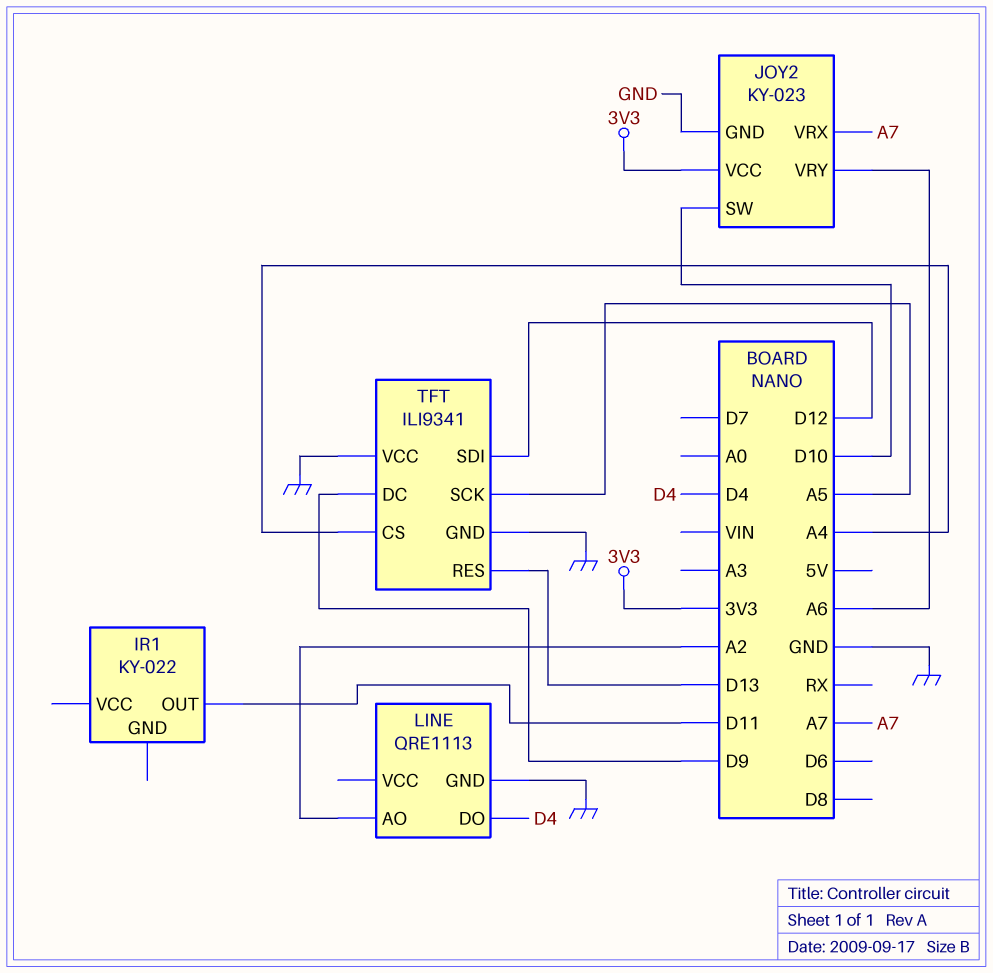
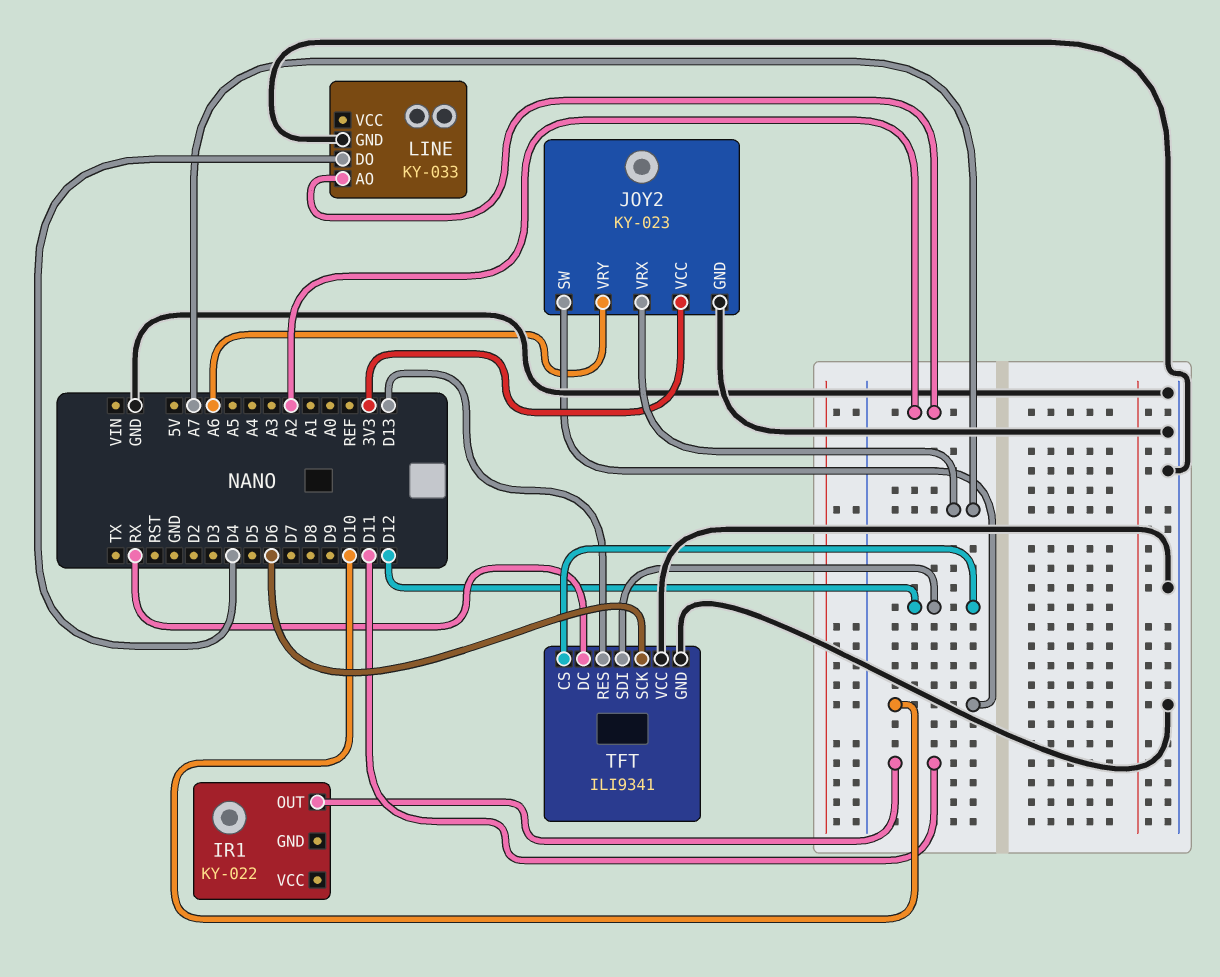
LINE: QRE1113 -> KY-033
TFT pin CS: A4 -> D12
TFT pin DC: D9 -> RX
TFT pin SCK: A5 -> D6

